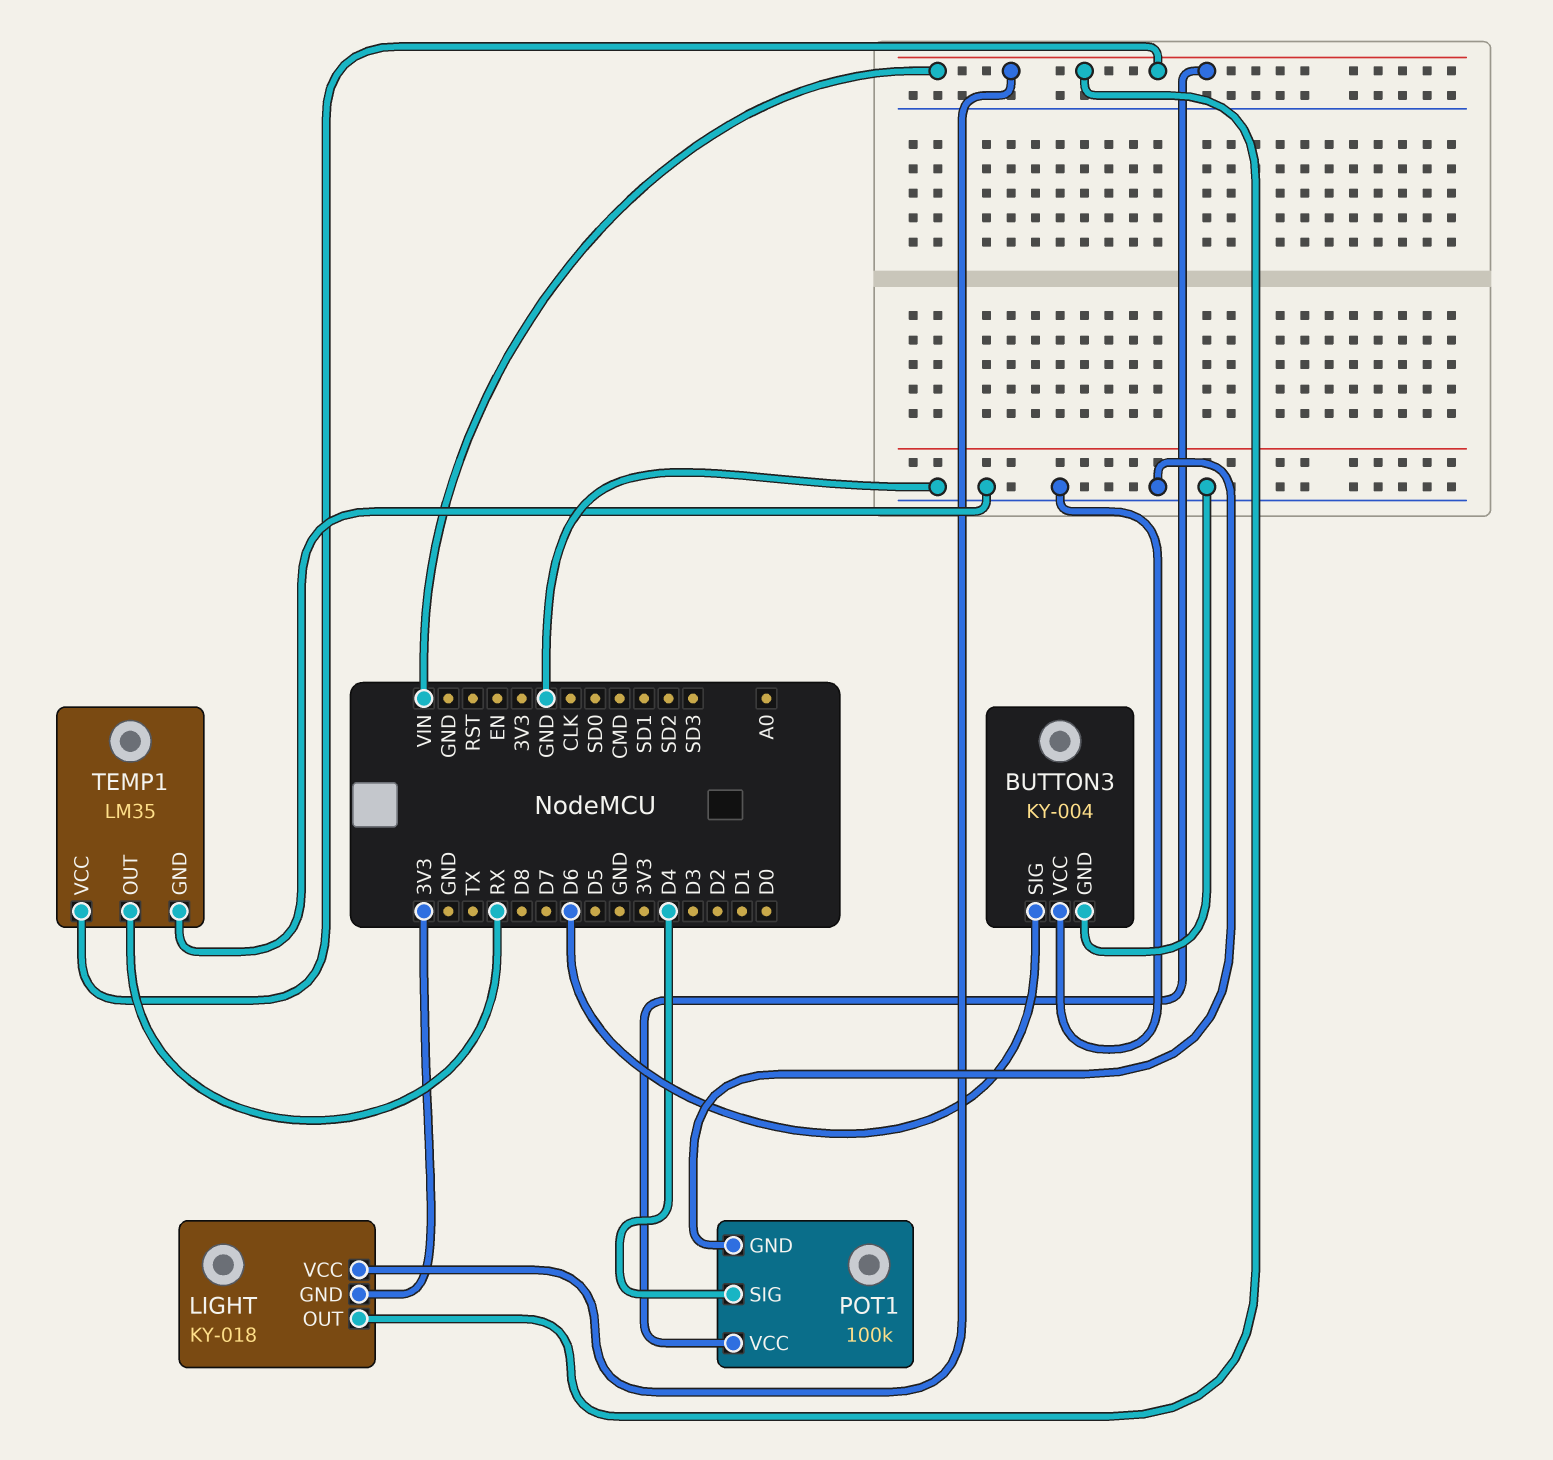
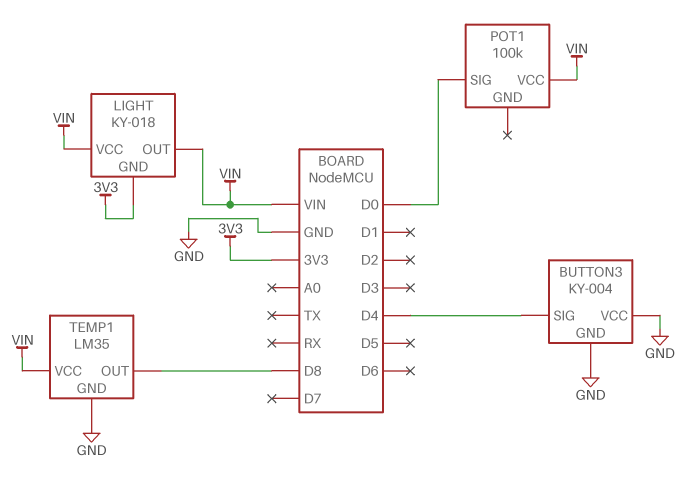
BUTTON3 pin SIG: D6 -> D4
POT1 pin GND: GND -> none
POT1 pin SIG: D4 -> D0
TEMP1 pin OUT: RX -> D8

